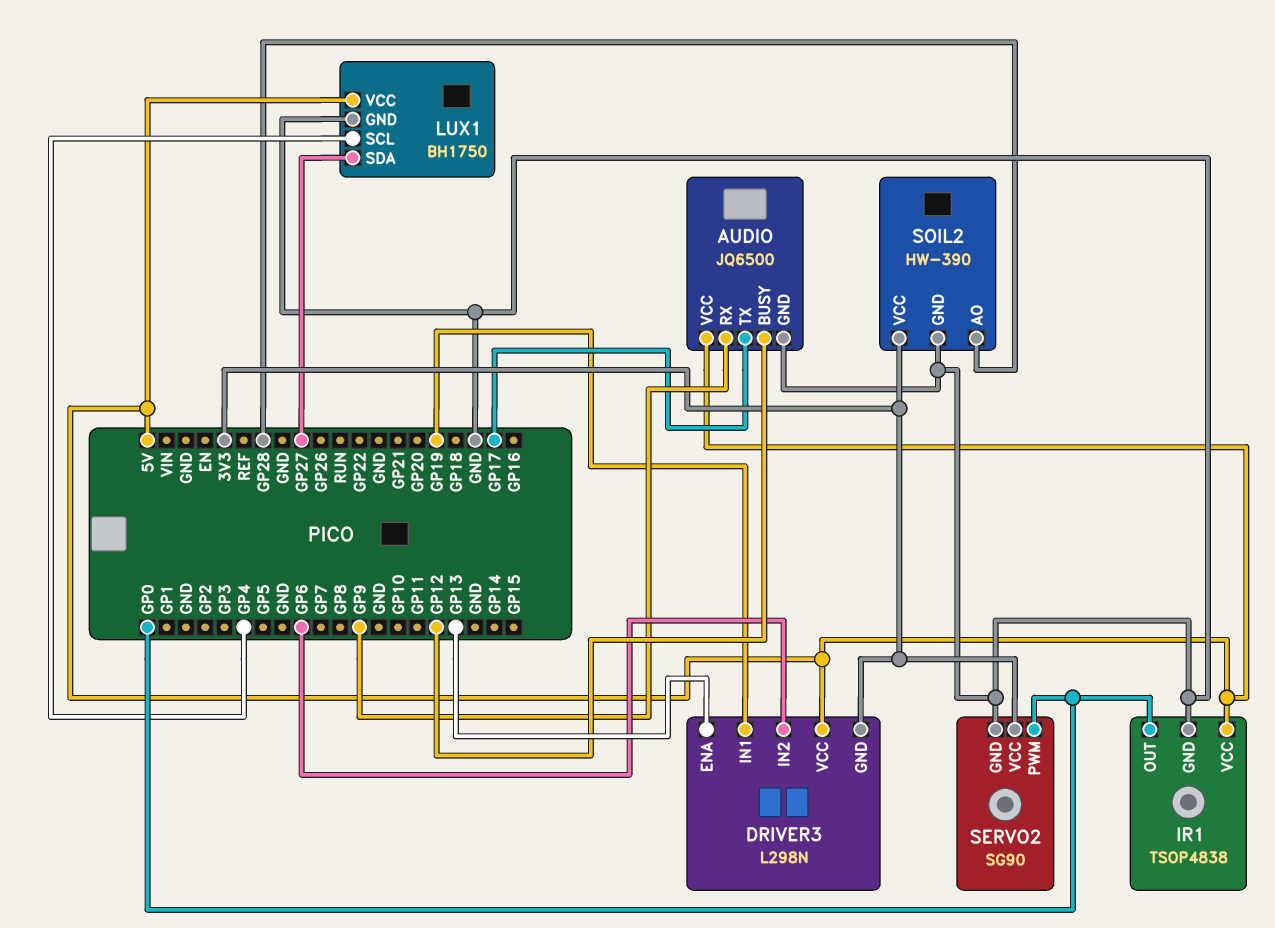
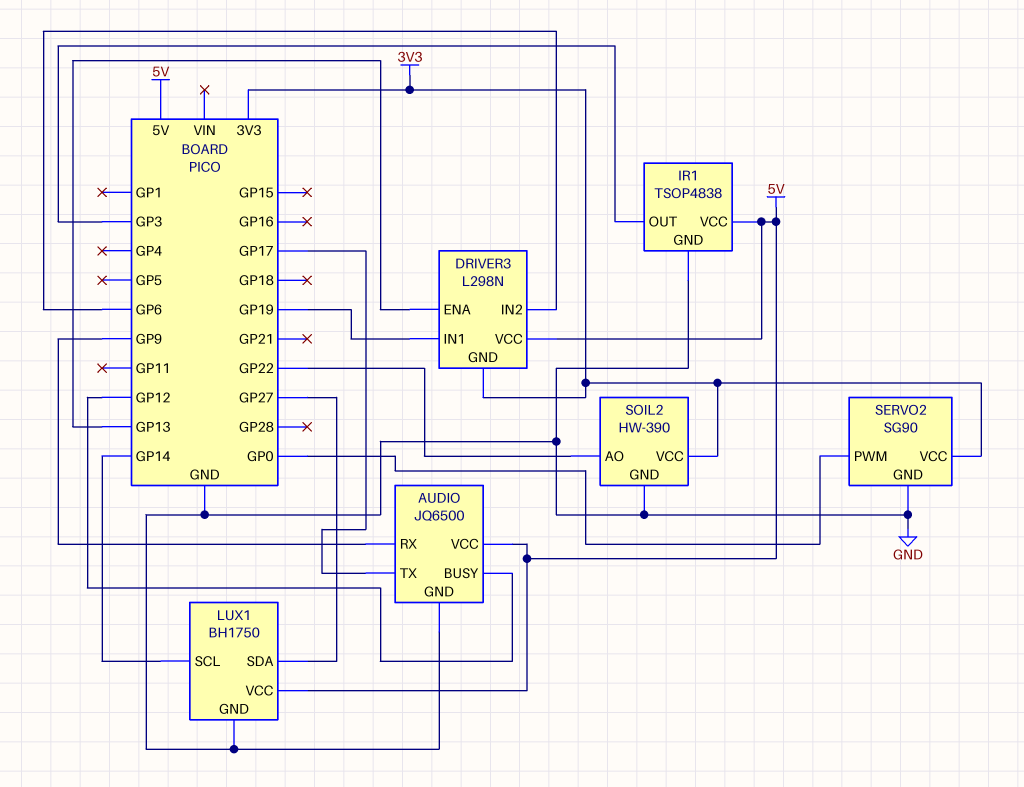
IR1 pin OUT: GP0 -> GP3
LUX1 pin SCL: GP4 -> GP14
SOIL2 pin AO: GP28 -> GP22

